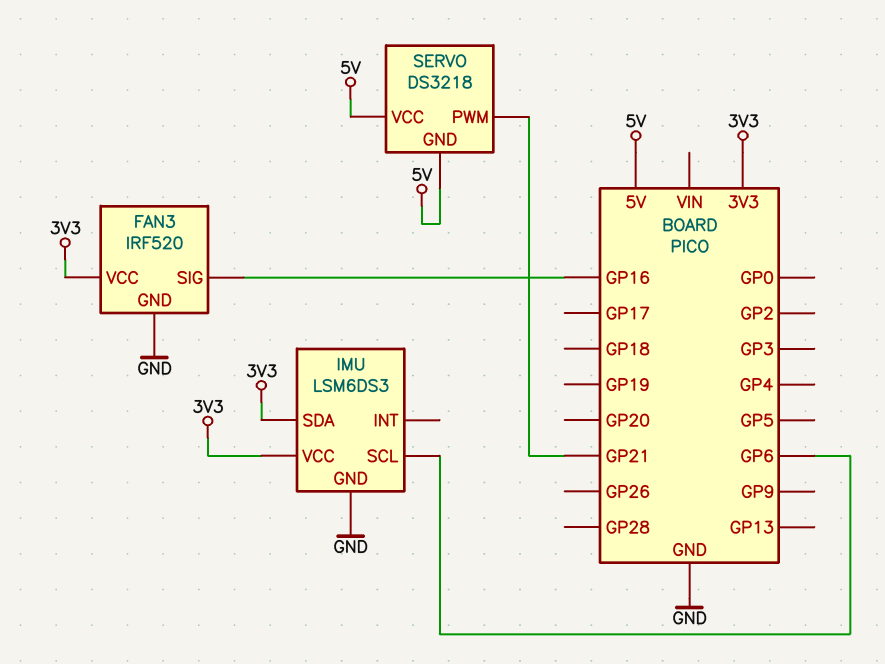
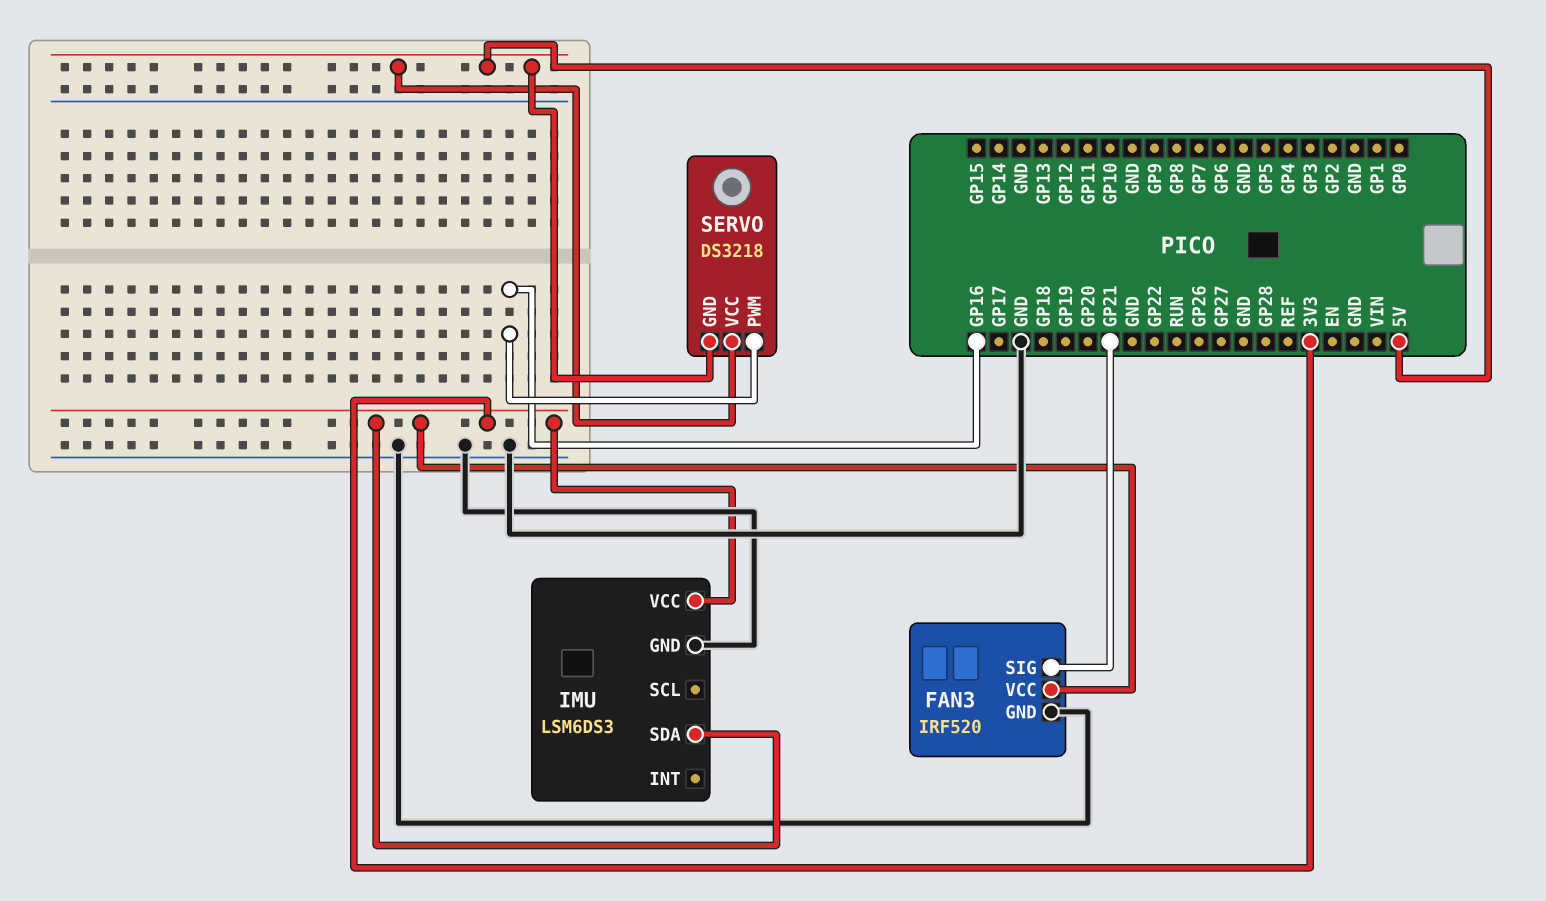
FAN3 pin SIG: GP16 -> GP21
IMU pin SCL: GP6 -> none
SERVO pin PWM: GP21 -> GP16

